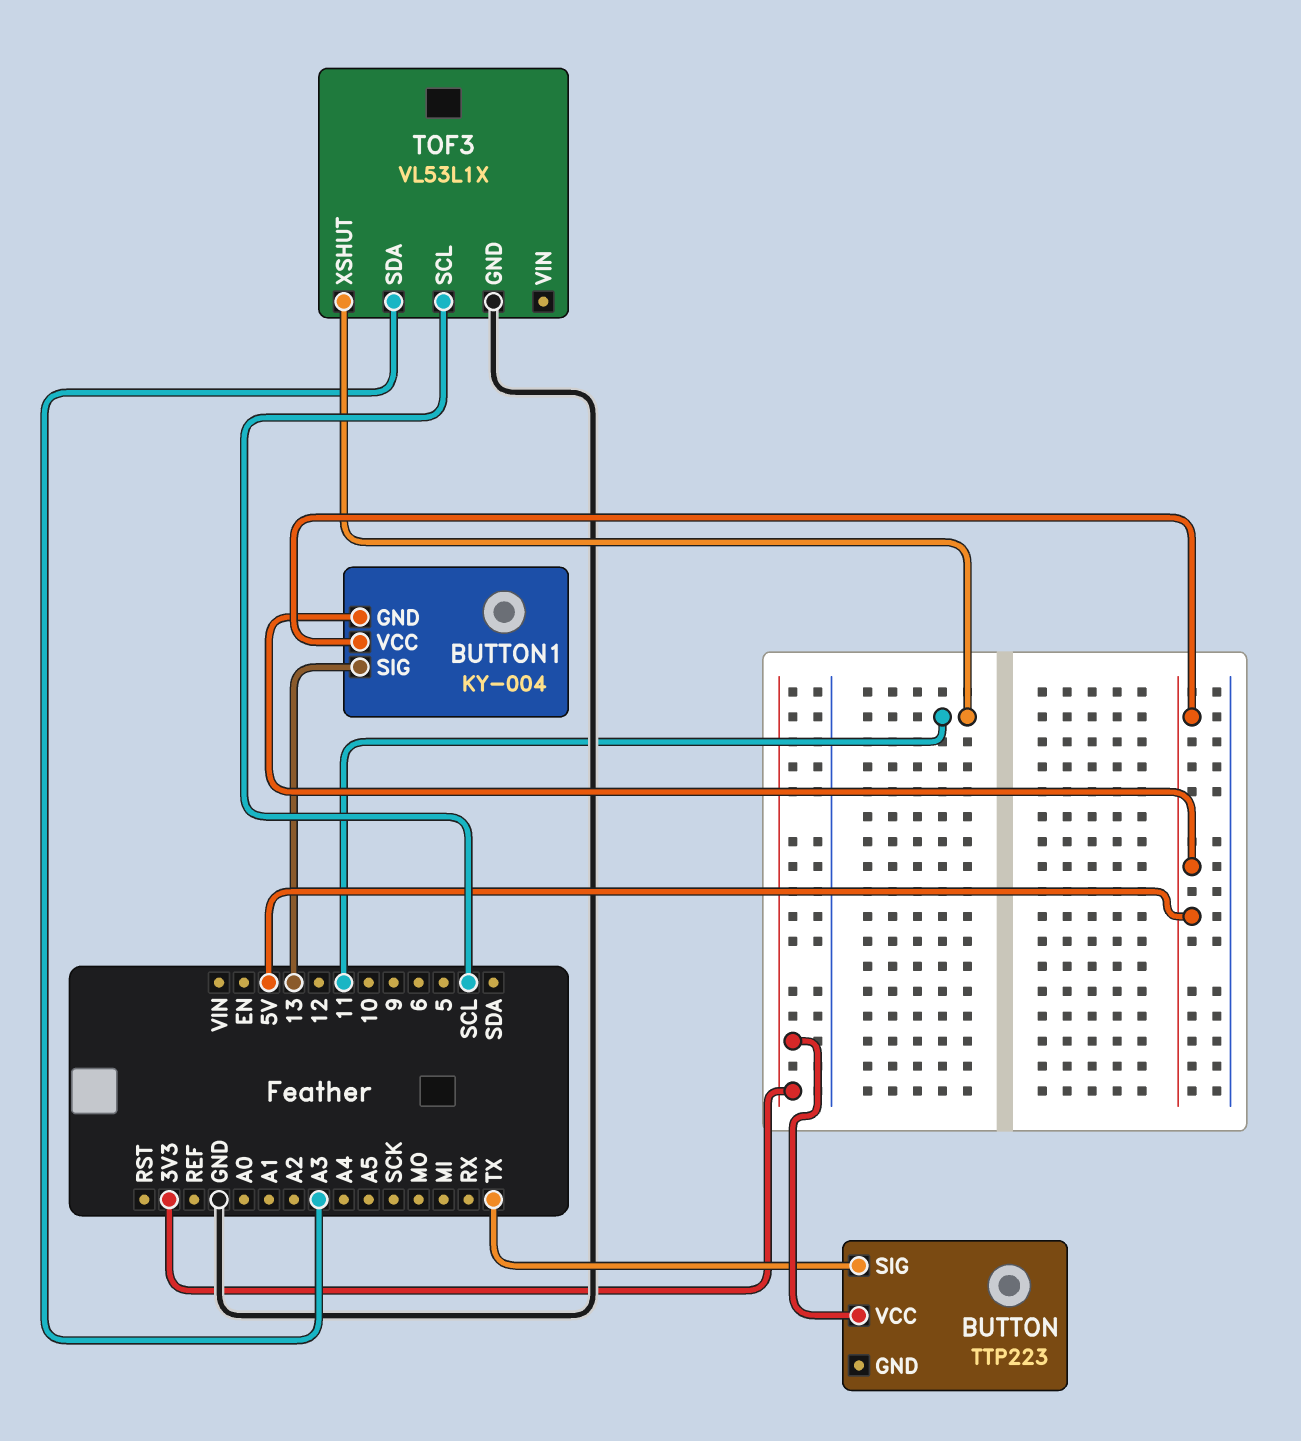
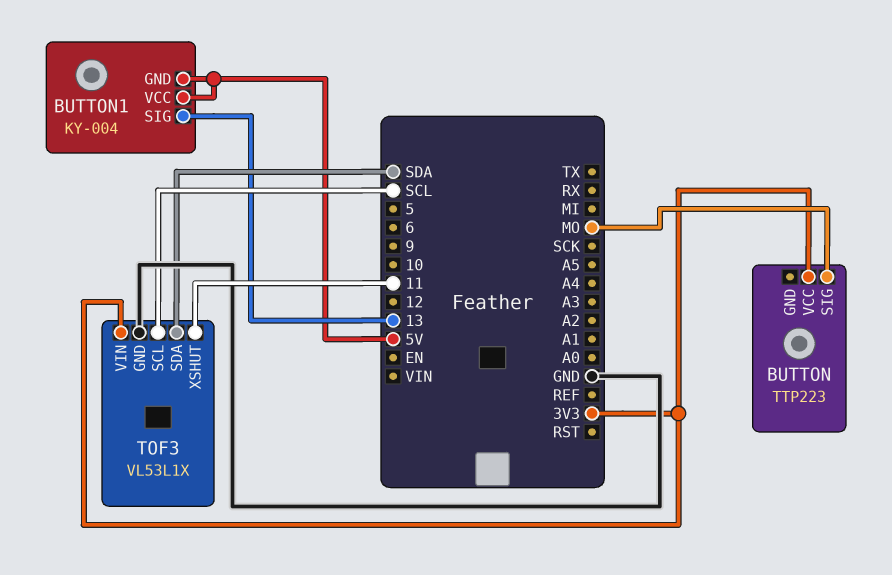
BUTTON pin SIG: TX -> MO
TOF3 pin SDA: A3 -> SDA
TOF3 pin VIN: none -> 3V3

